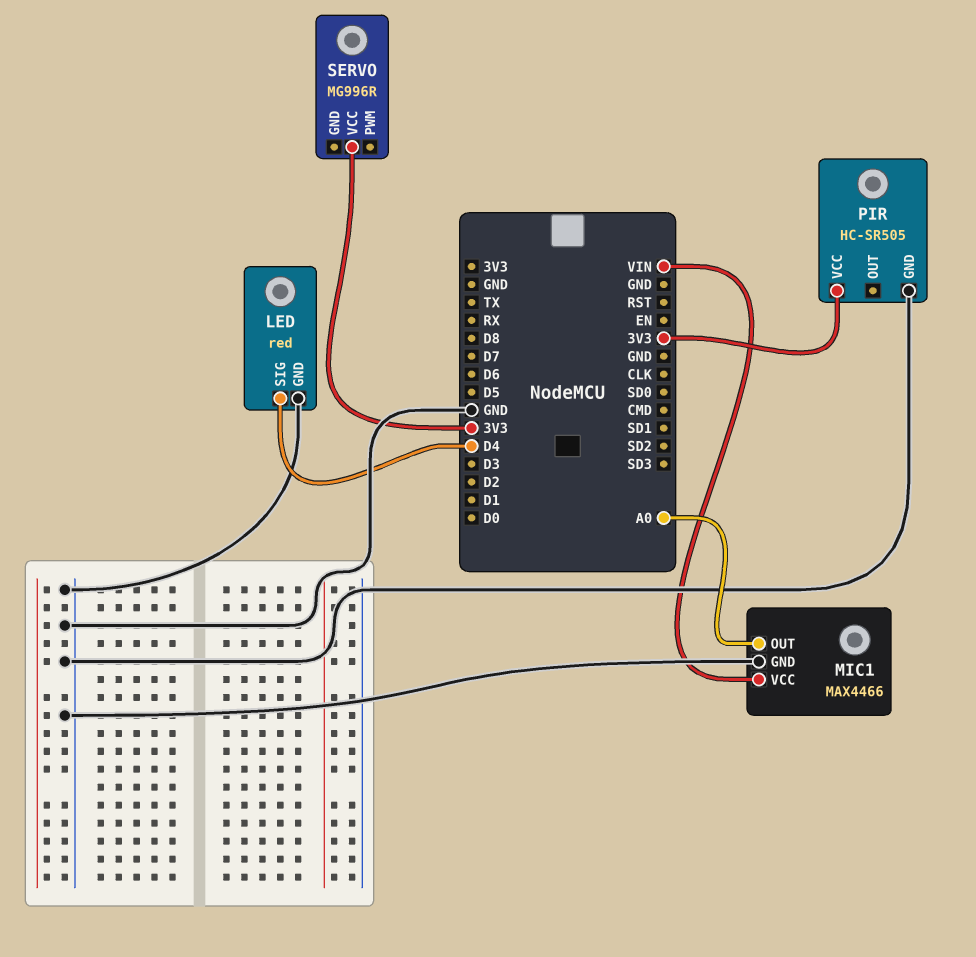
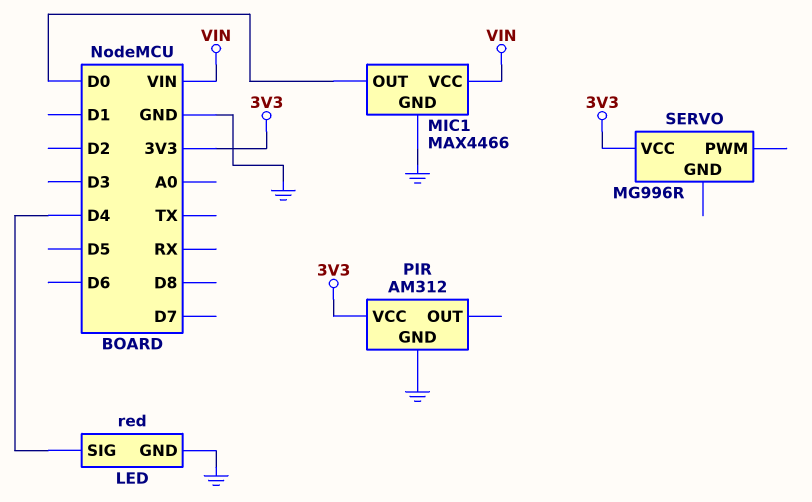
MIC1 pin OUT: A0 -> D0
PIR: HC-SR505 -> AM312

